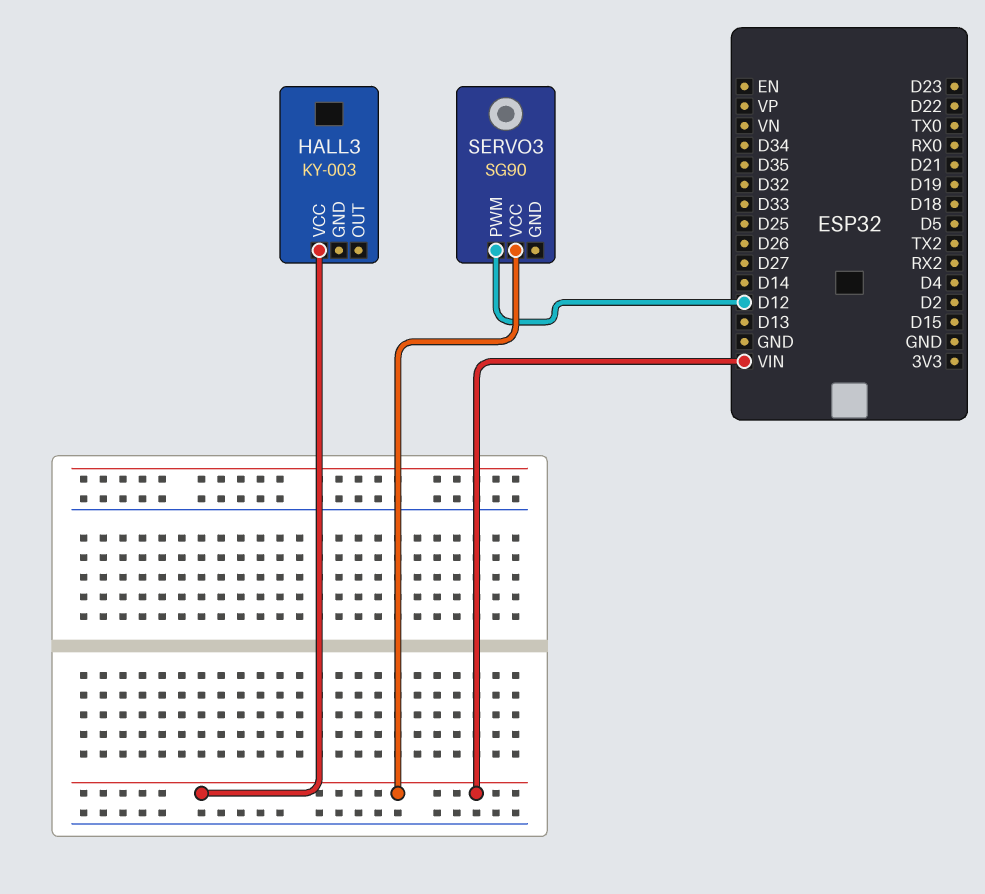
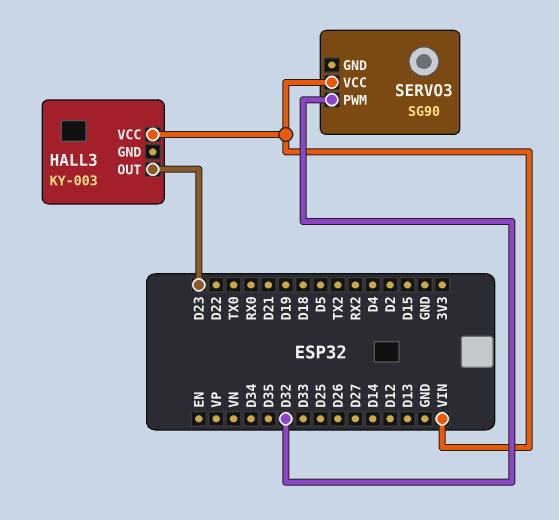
HALL3 pin OUT: none -> D23
SERVO3 pin PWM: D12 -> D32

